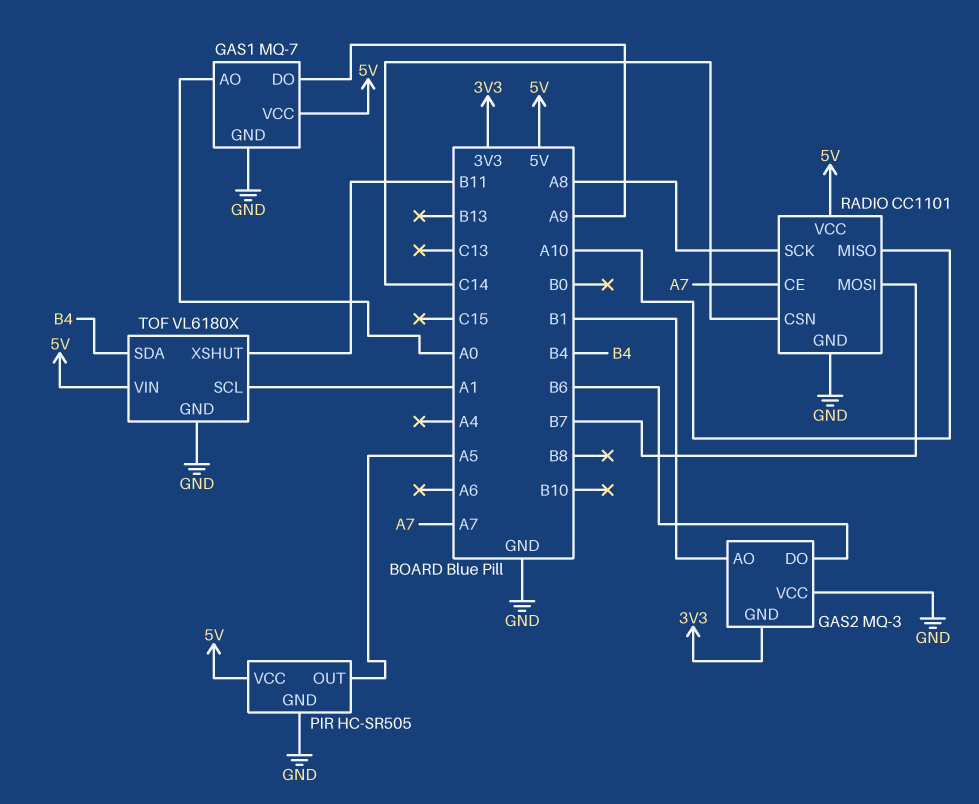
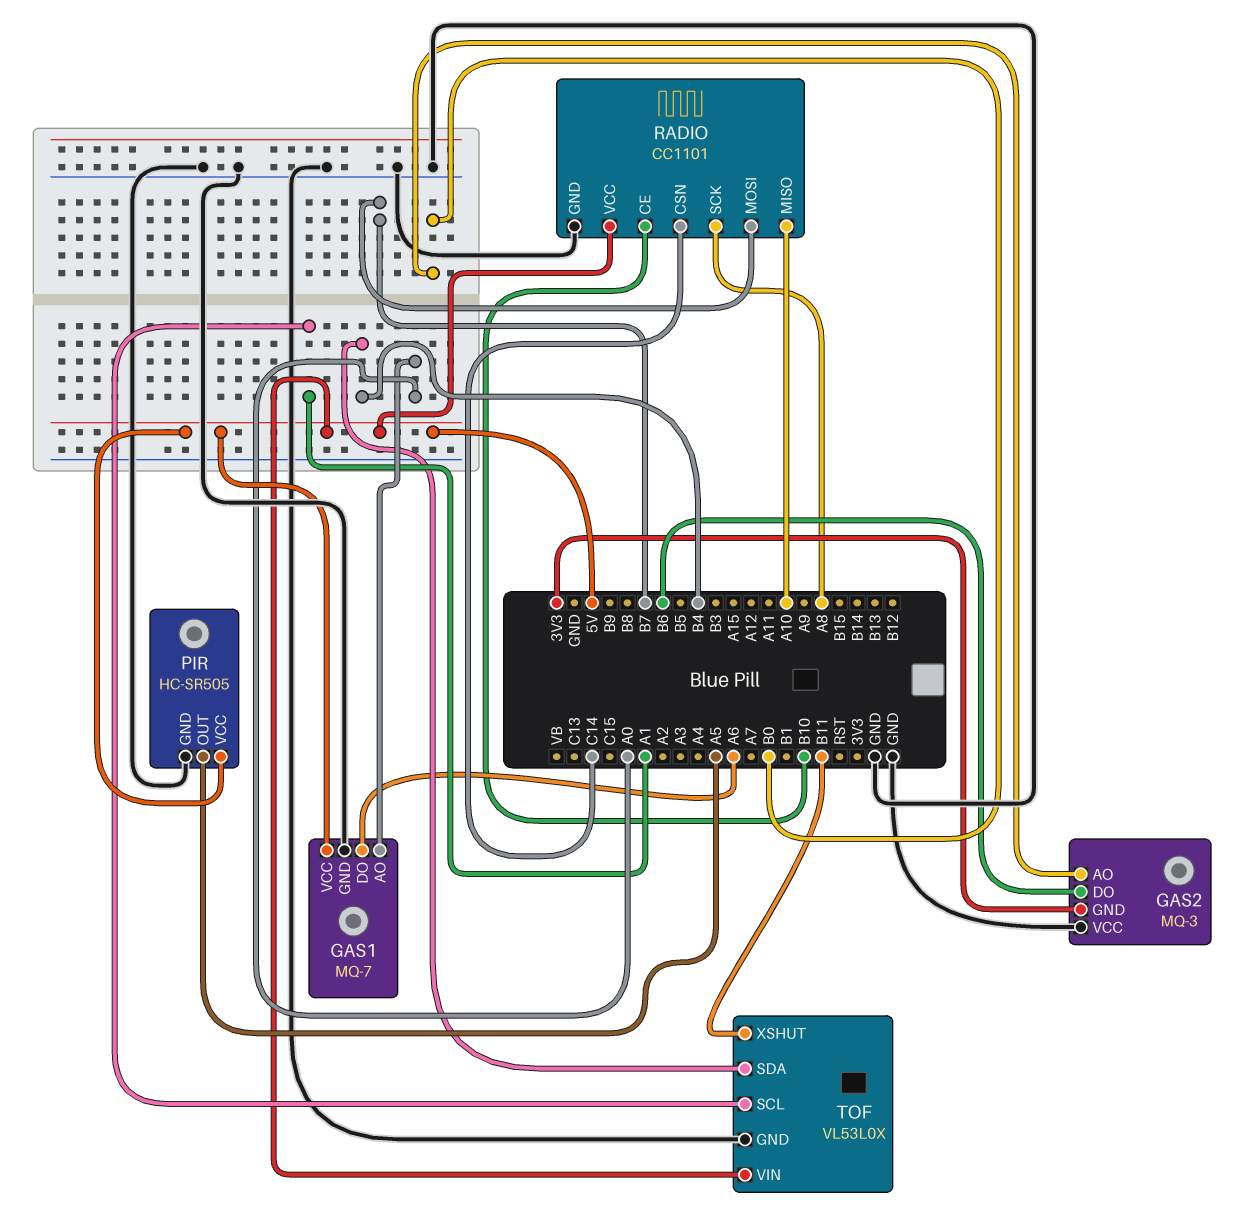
GAS1 pin DO: A9 -> A6
GAS2 pin AO: B1 -> B0
RADIO pin CE: A7 -> B10
TOF: VL6180X -> VL53L0X

